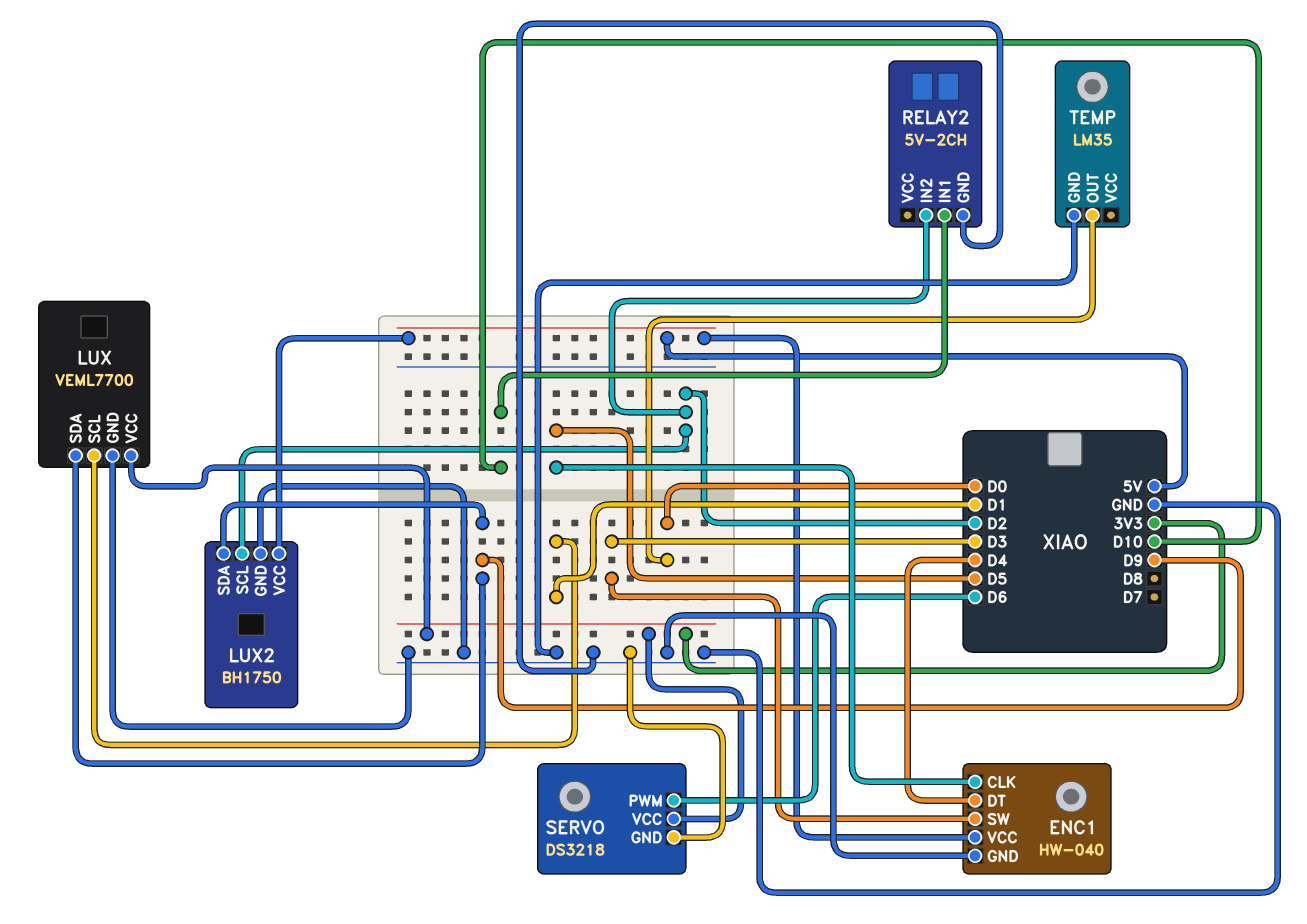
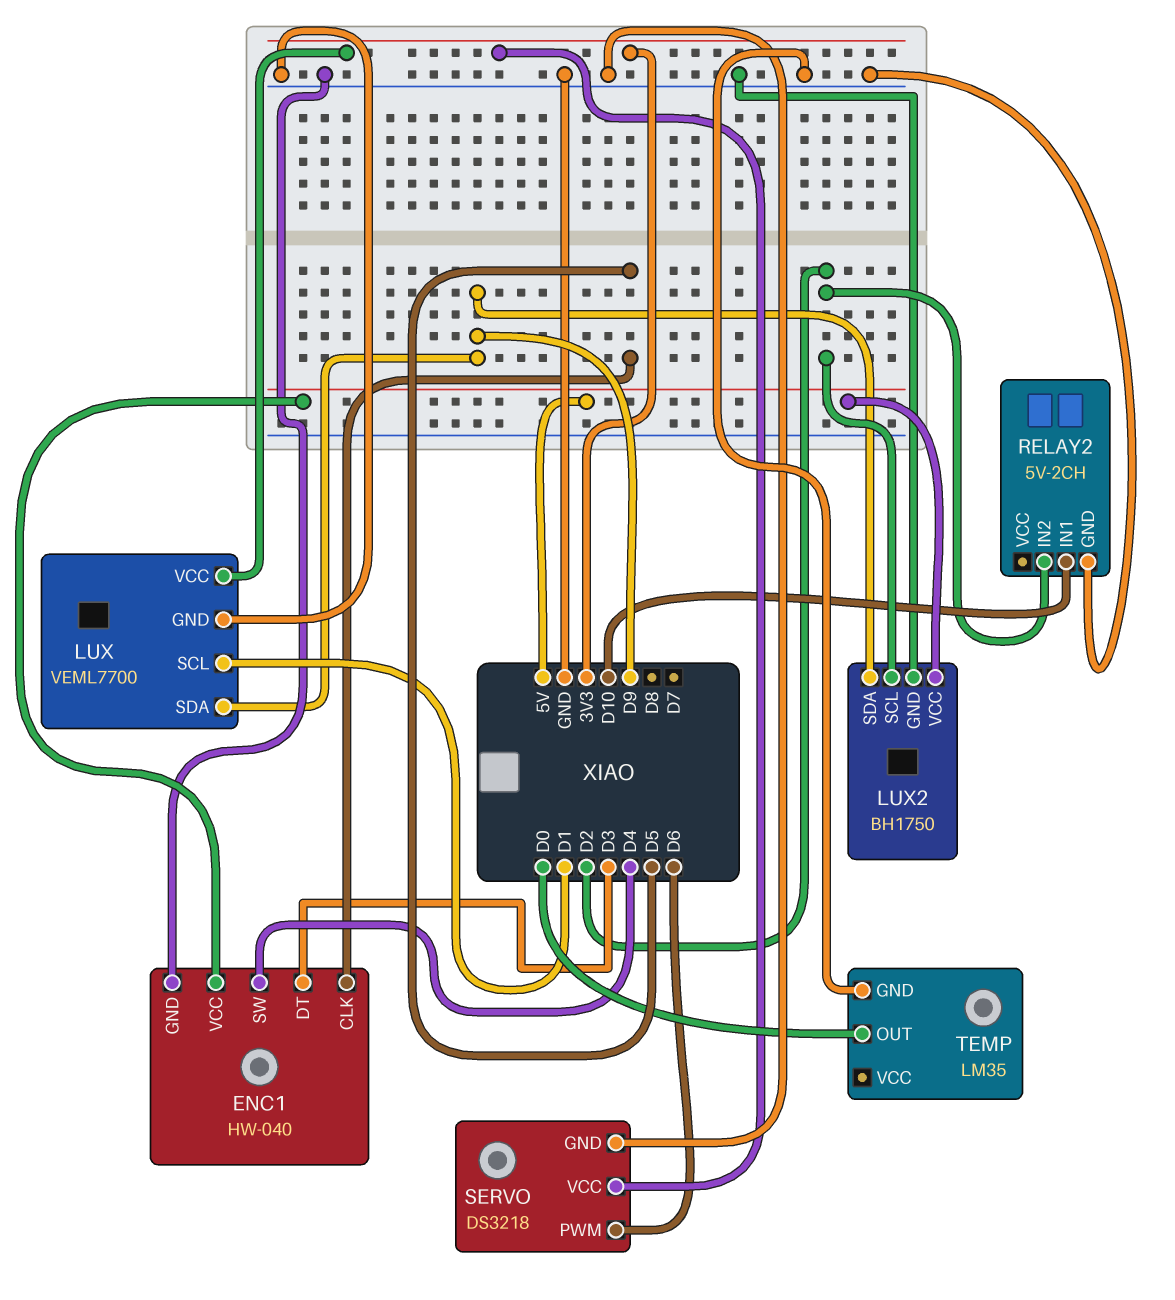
ENC1 pin DT: D4 -> D3
ENC1 pin SW: D3 -> D4

